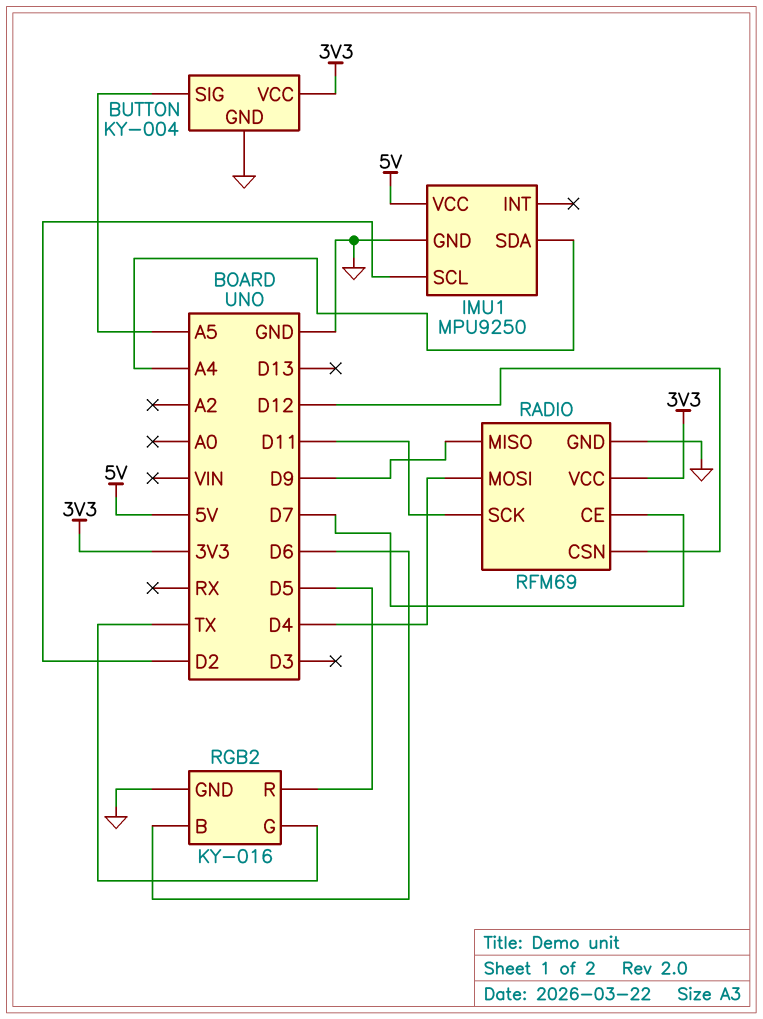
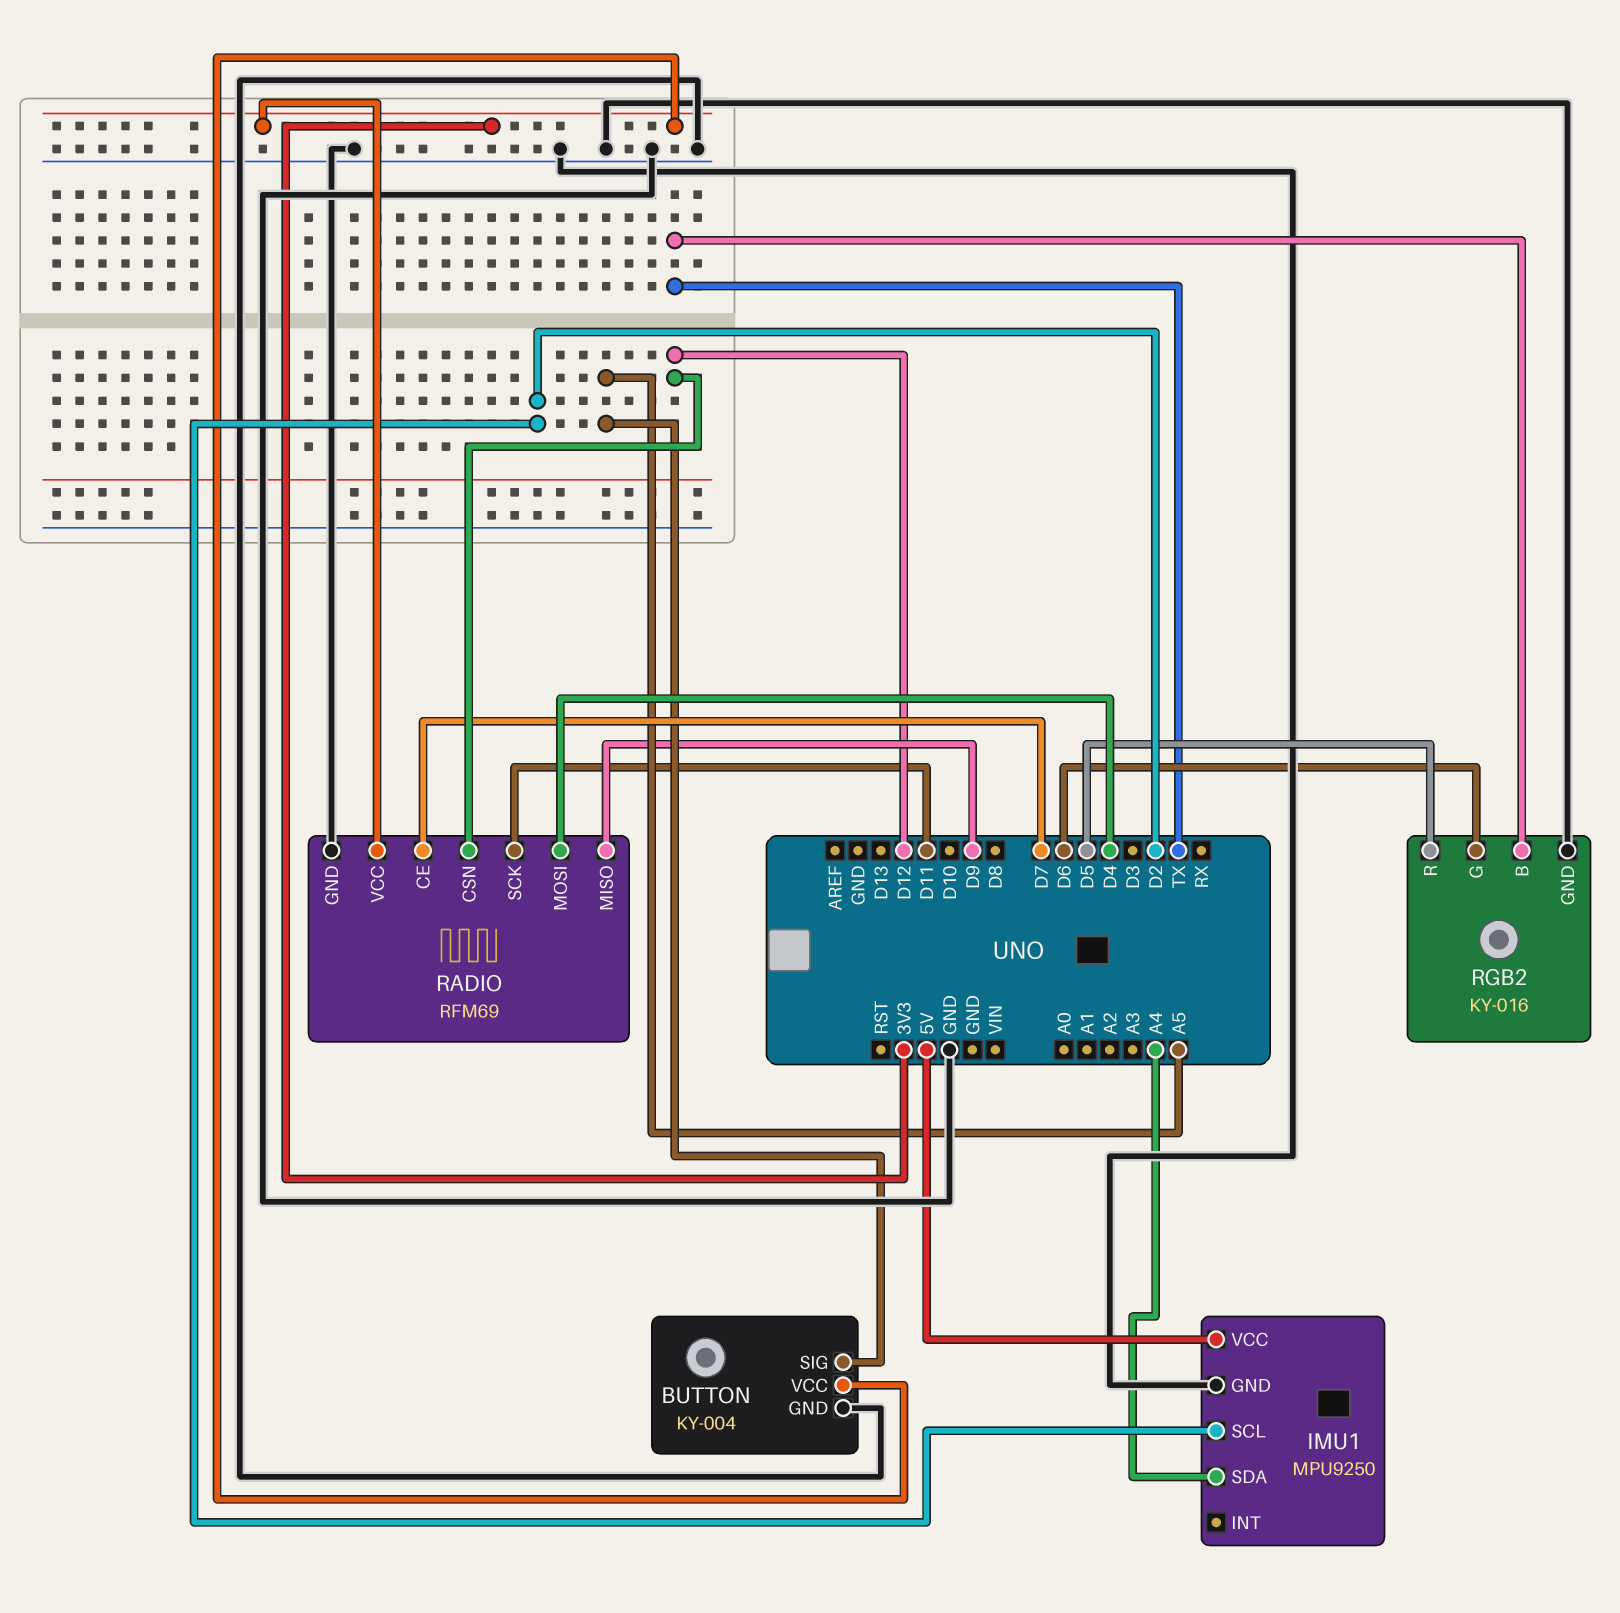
RGB2 pin B: D6 -> TX
RGB2 pin G: TX -> D6

